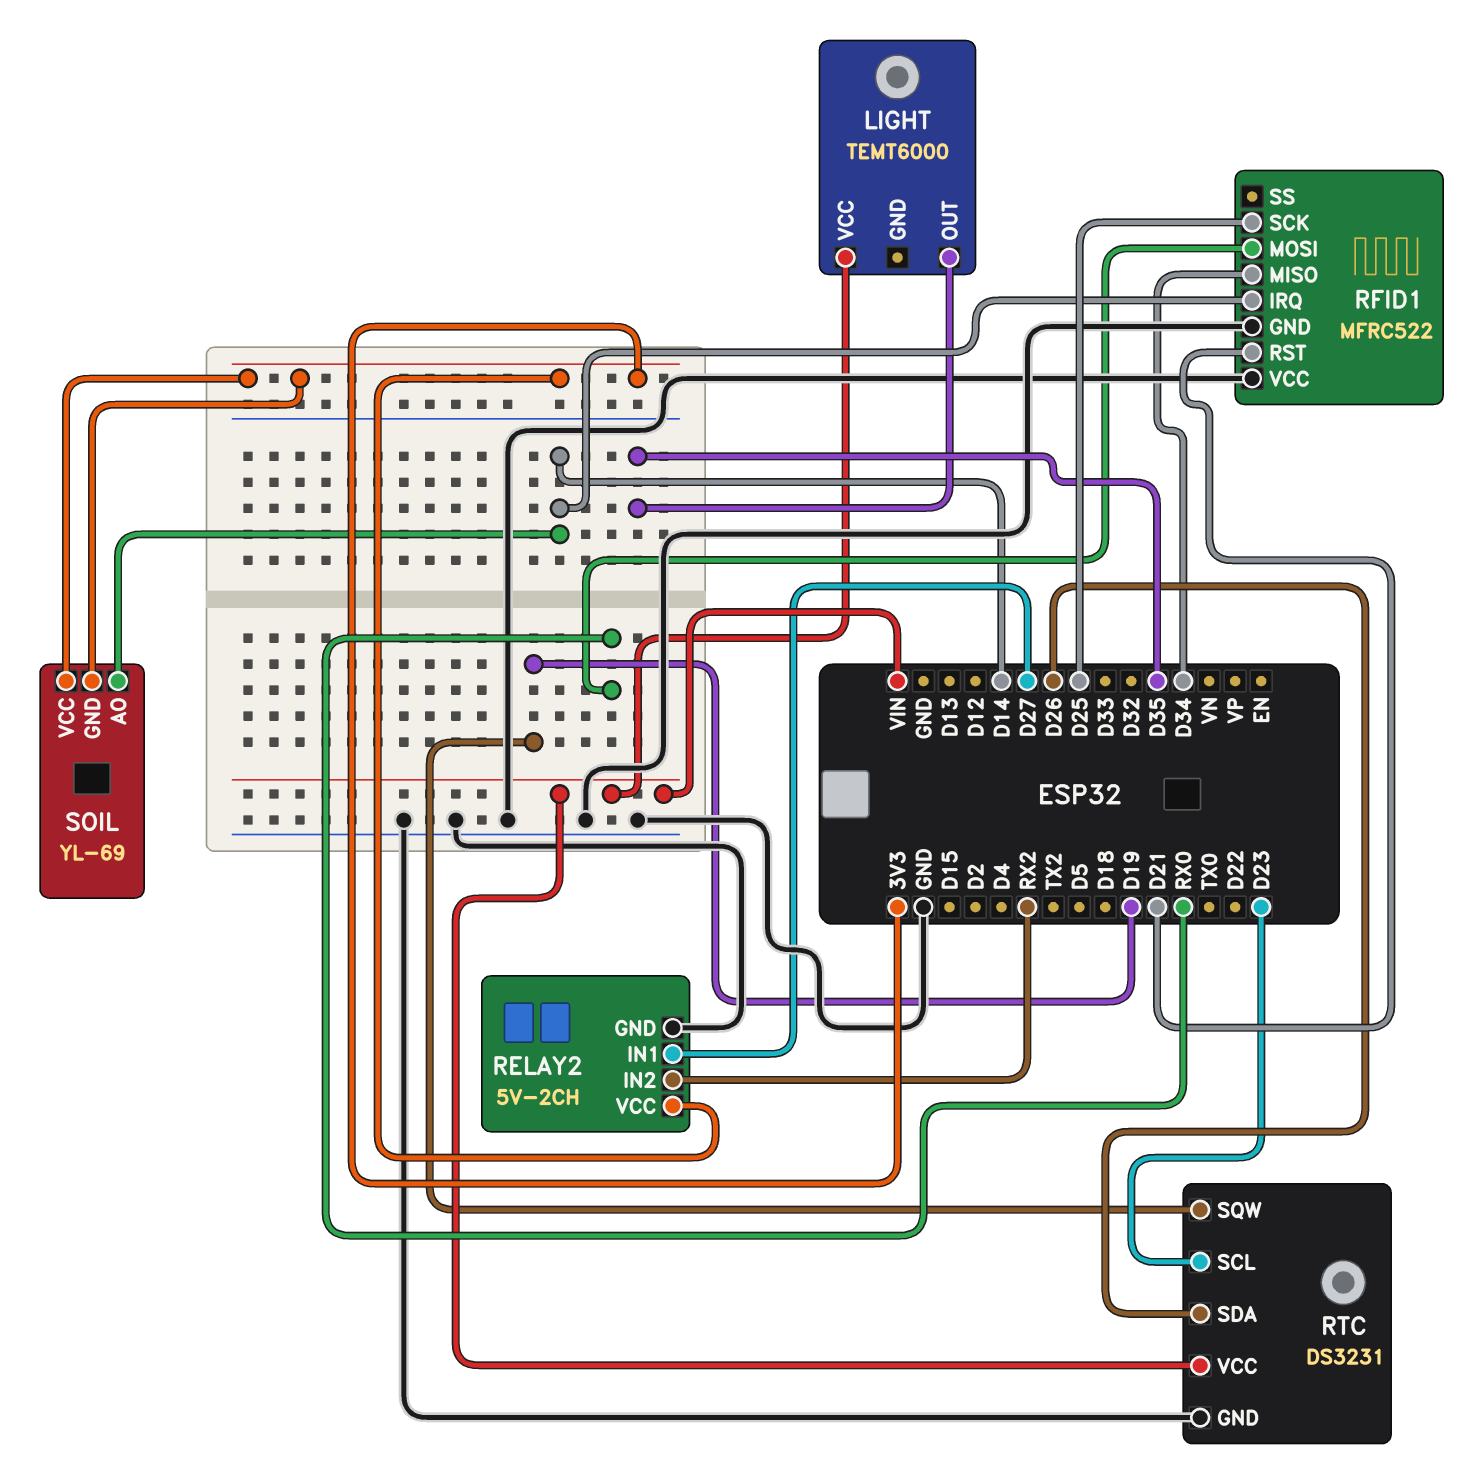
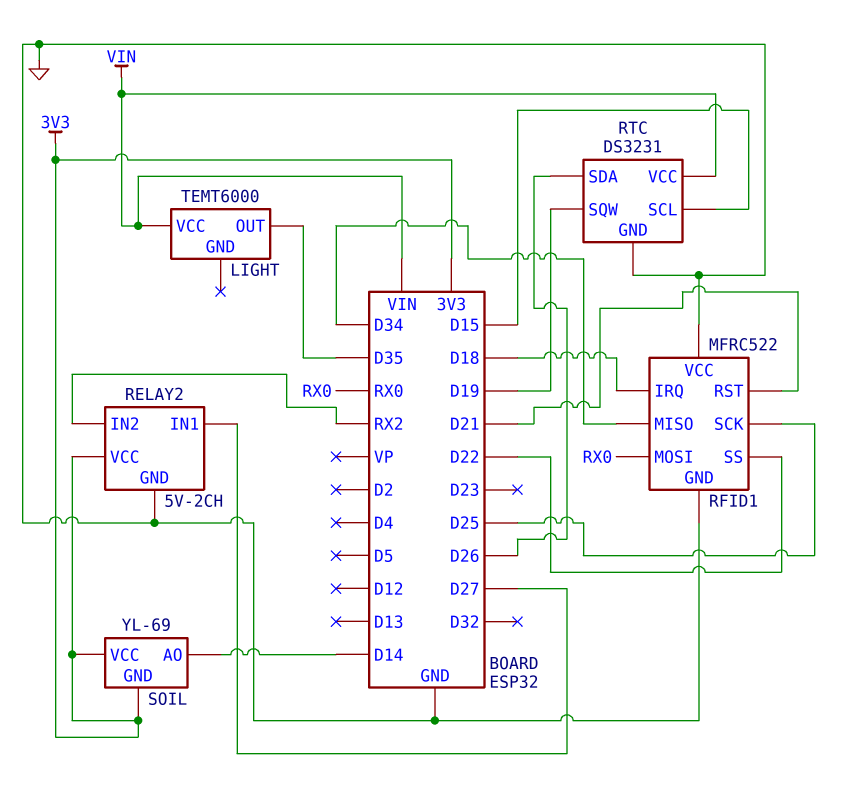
RFID1 pin IRQ: D14 -> D18
RFID1 pin SS: none -> D22
RTC pin SCL: D23 -> D15

